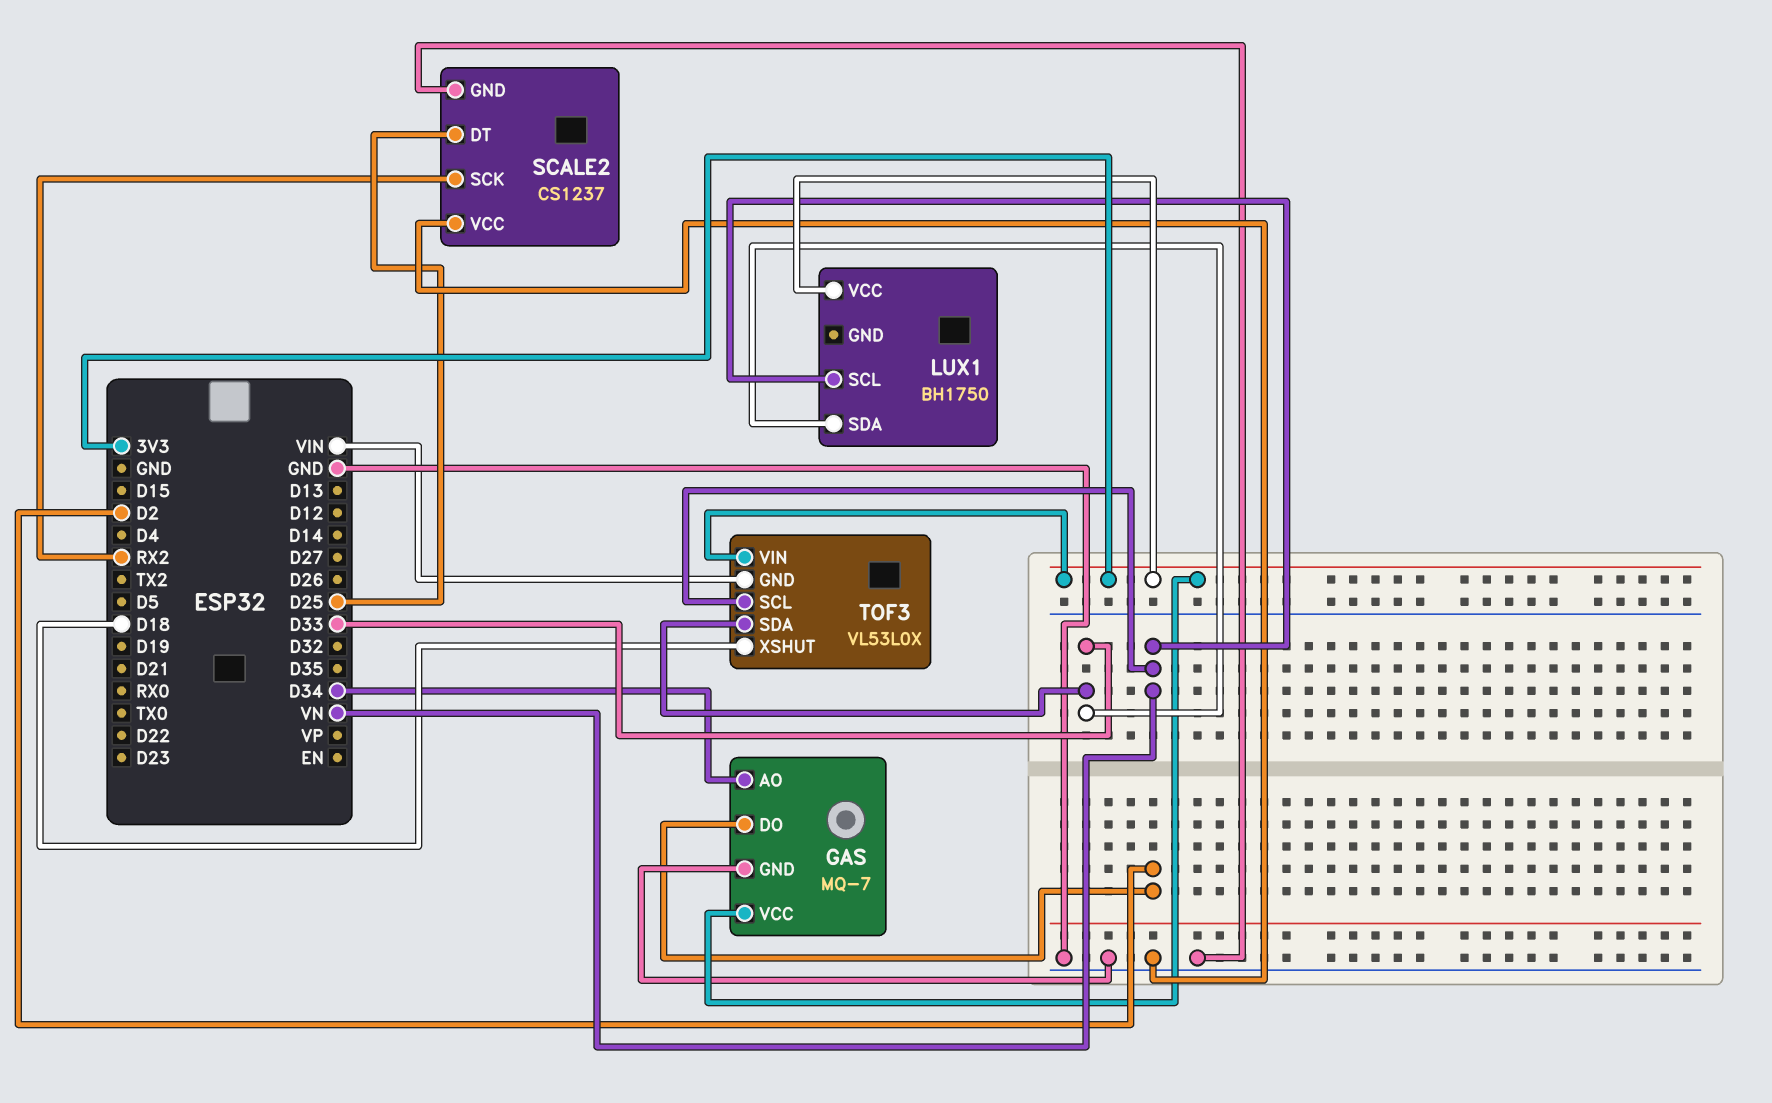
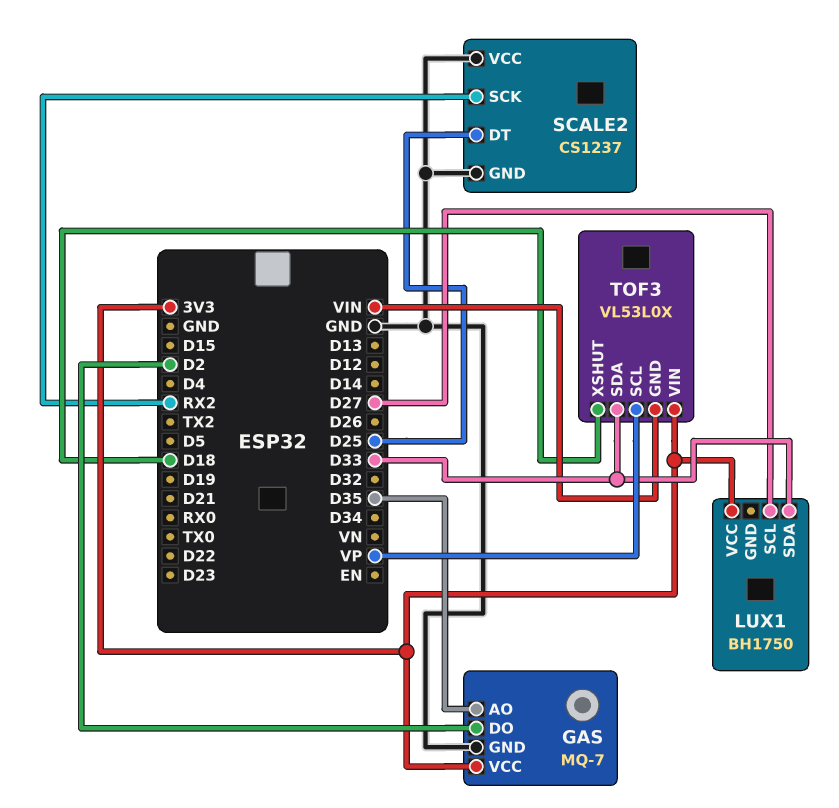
GAS pin AO: D34 -> D35
LUX1 pin SCL: VN -> D27
TOF3 pin SCL: VN -> VP

